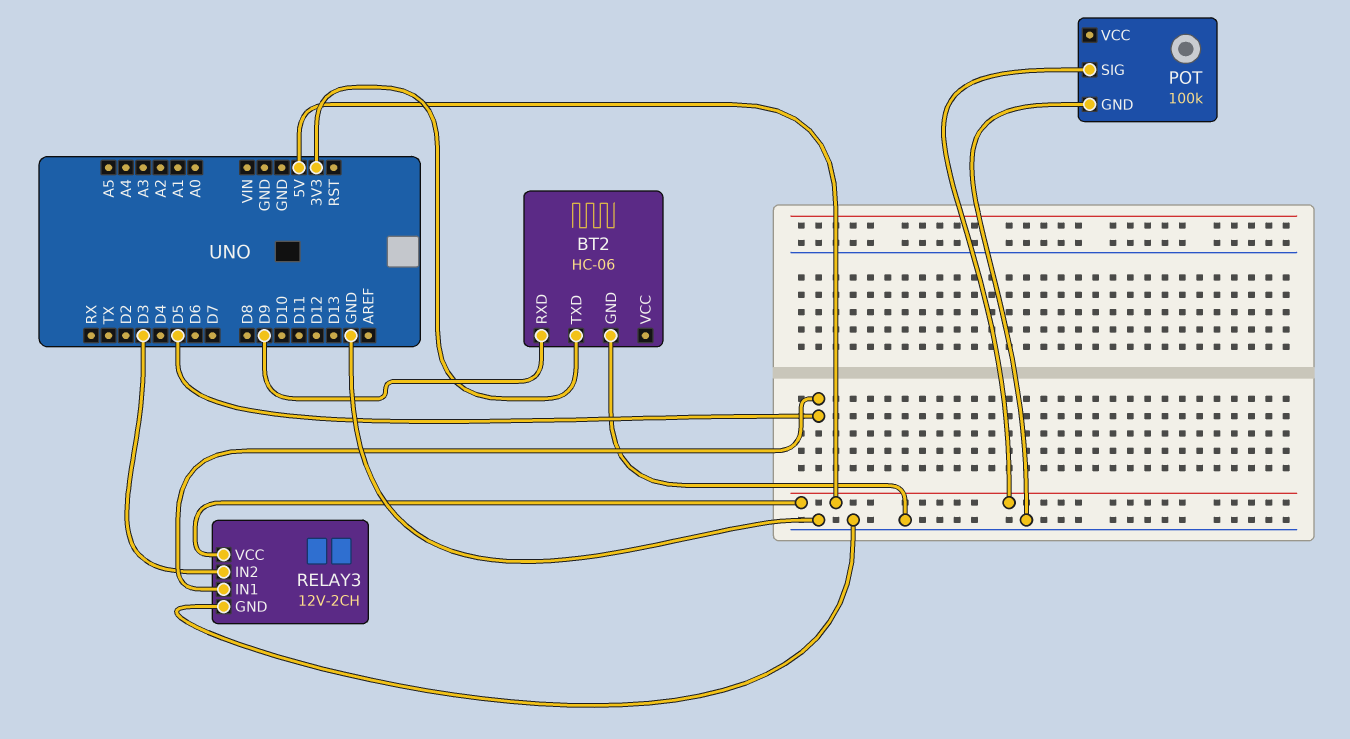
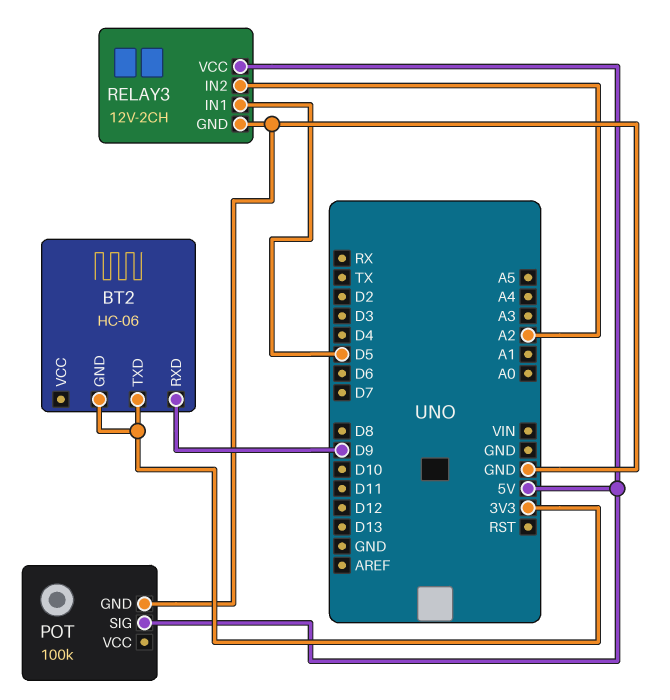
BT2 pin GND: GND -> 3V3
RELAY3 pin IN2: D3 -> A2

